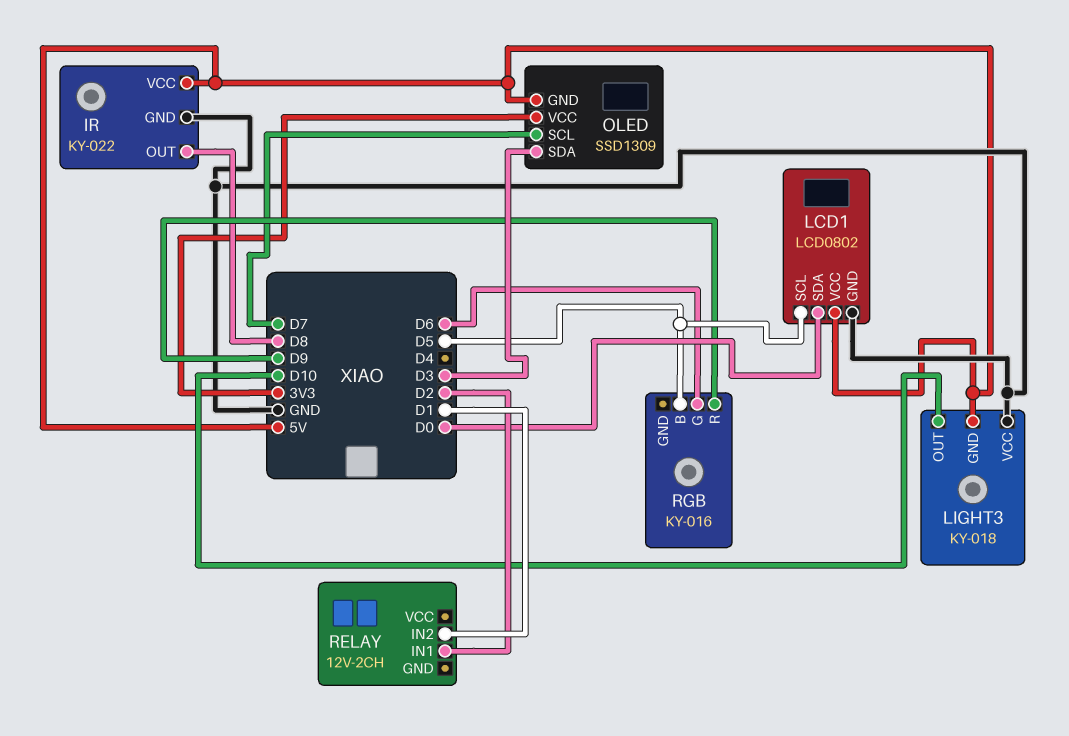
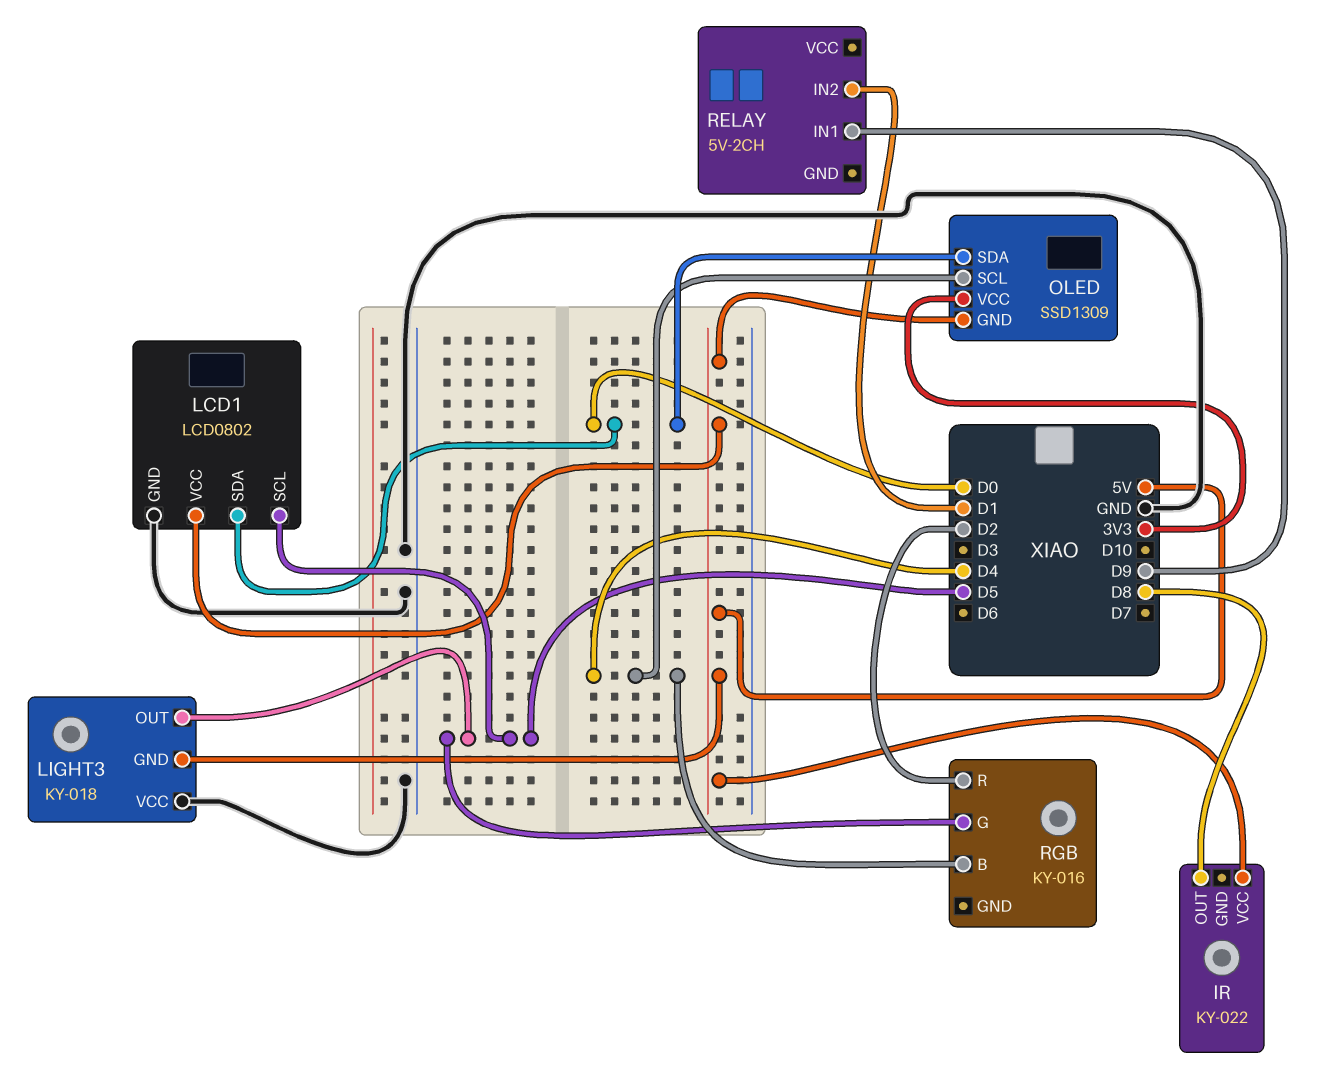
IR pin GND: GND -> none
LIGHT3 pin OUT: D10 -> D5
OLED pin SCL: D7 -> D4
OLED pin SDA: D3 -> D0
RELAY: 12V-2CH -> 5V-2CH
RELAY pin IN1: D2 -> D9
RGB pin B: D5 -> D4
RGB pin G: D6 -> D5
RGB pin R: D9 -> D2

